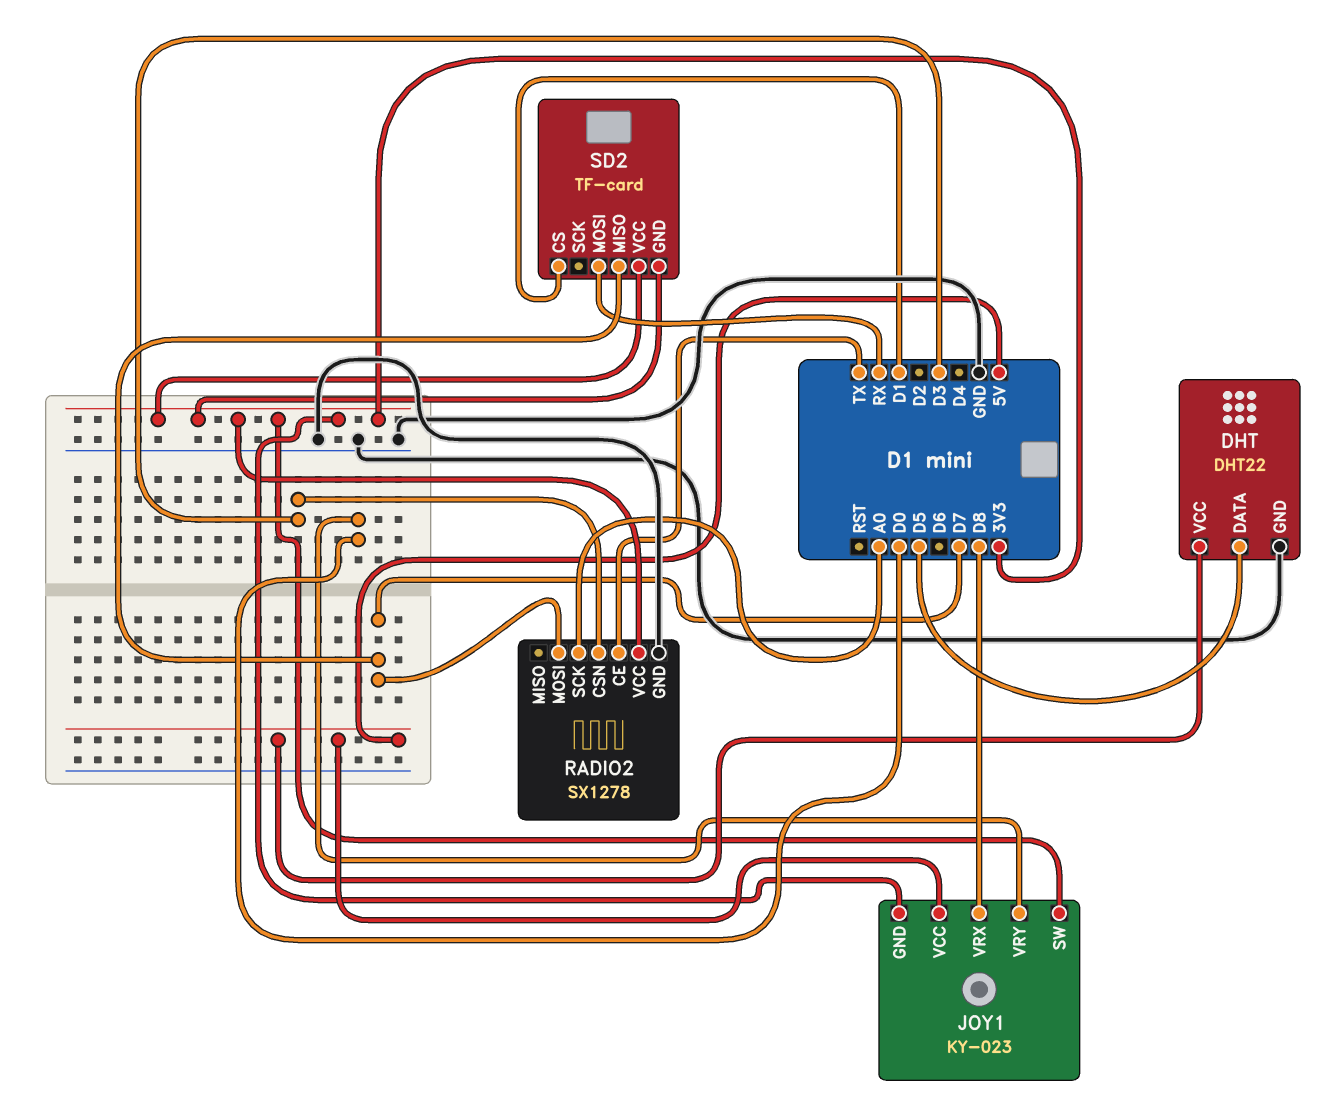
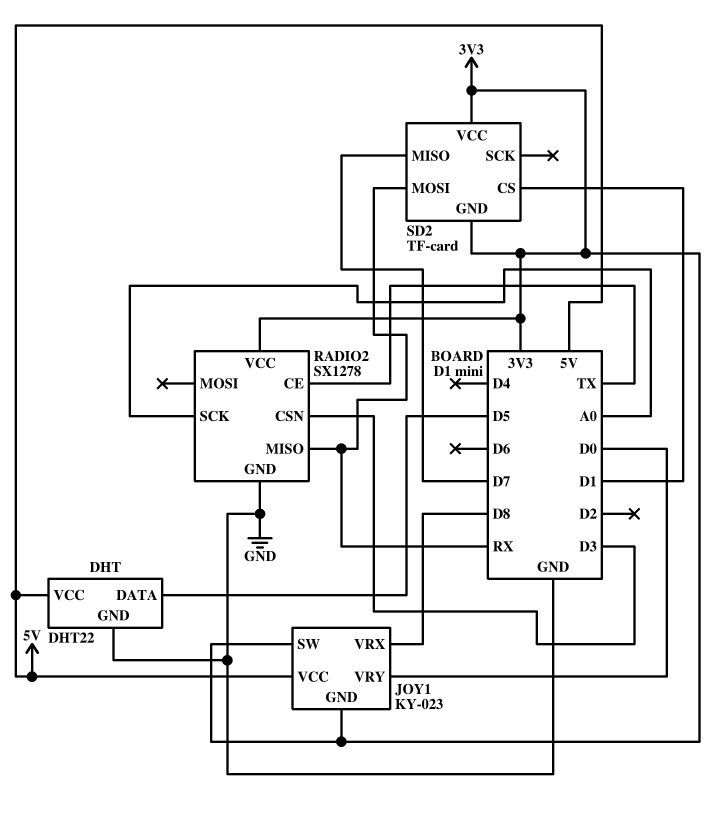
RADIO2 pin MISO: none -> RX
RADIO2 pin MOSI: D7 -> none

